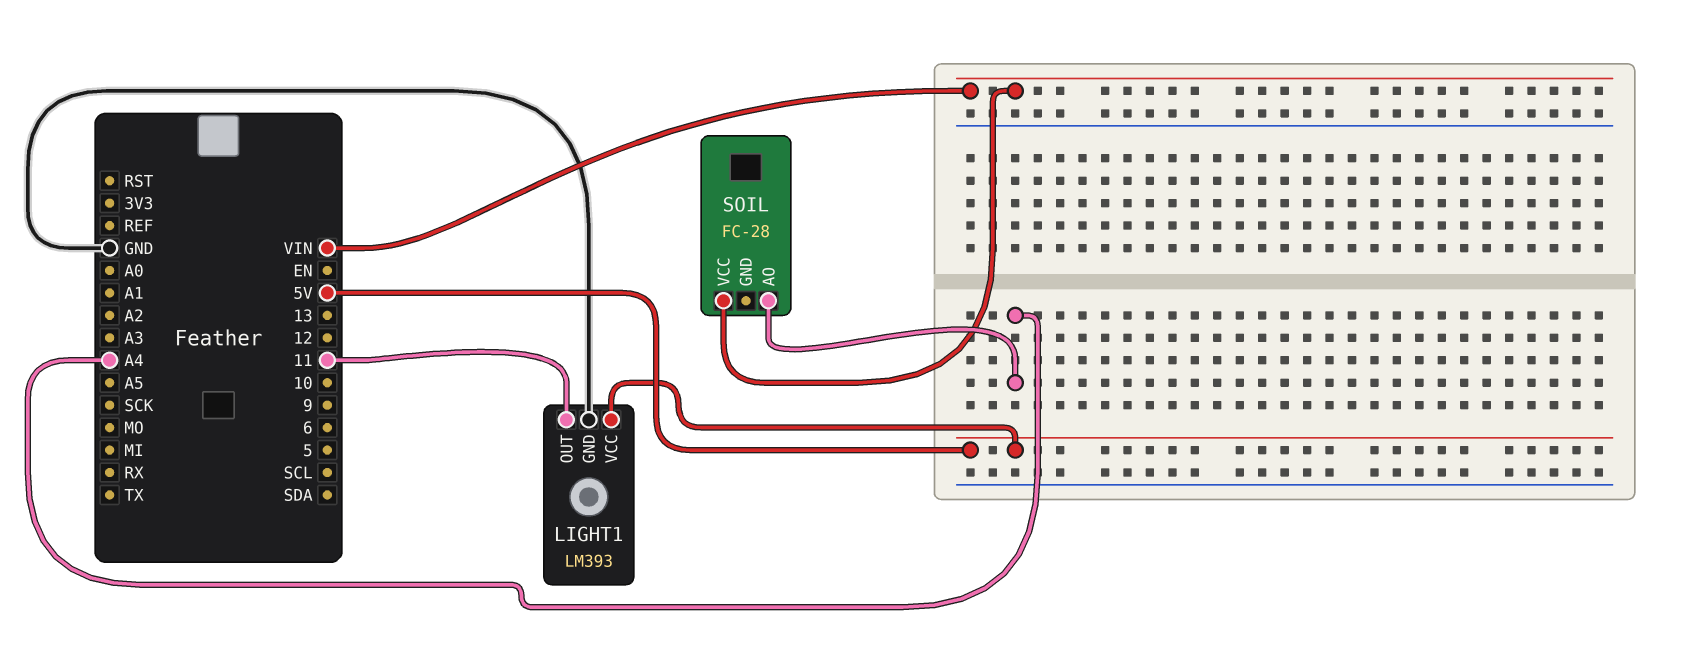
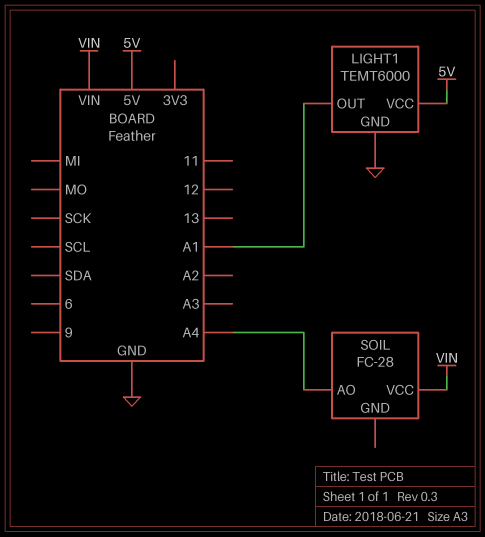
LIGHT1: LM393 -> TEMT6000
LIGHT1 pin OUT: 11 -> A1

